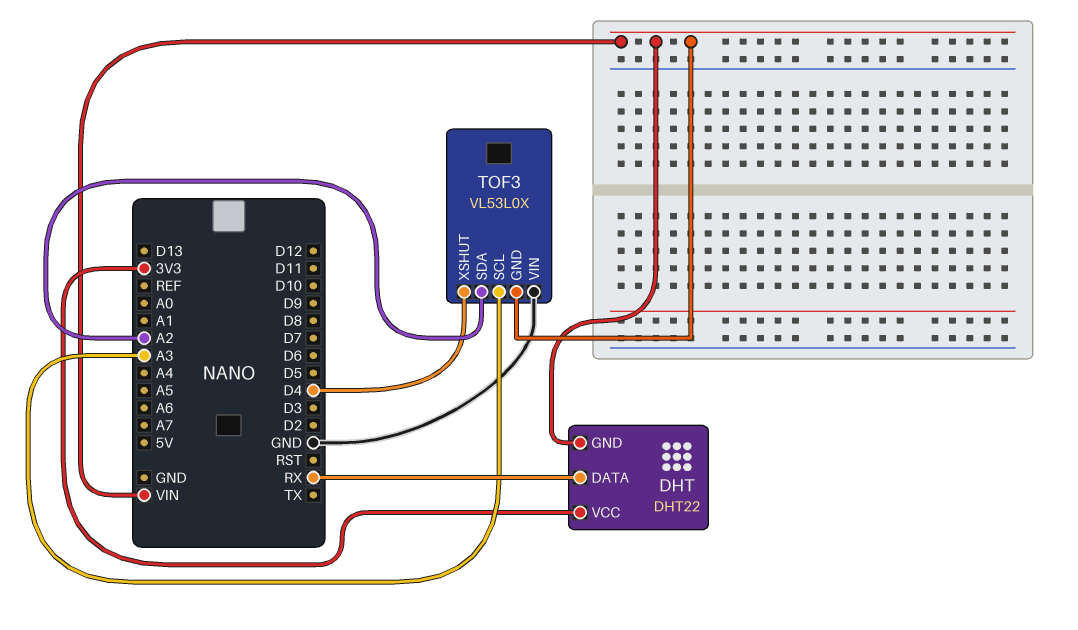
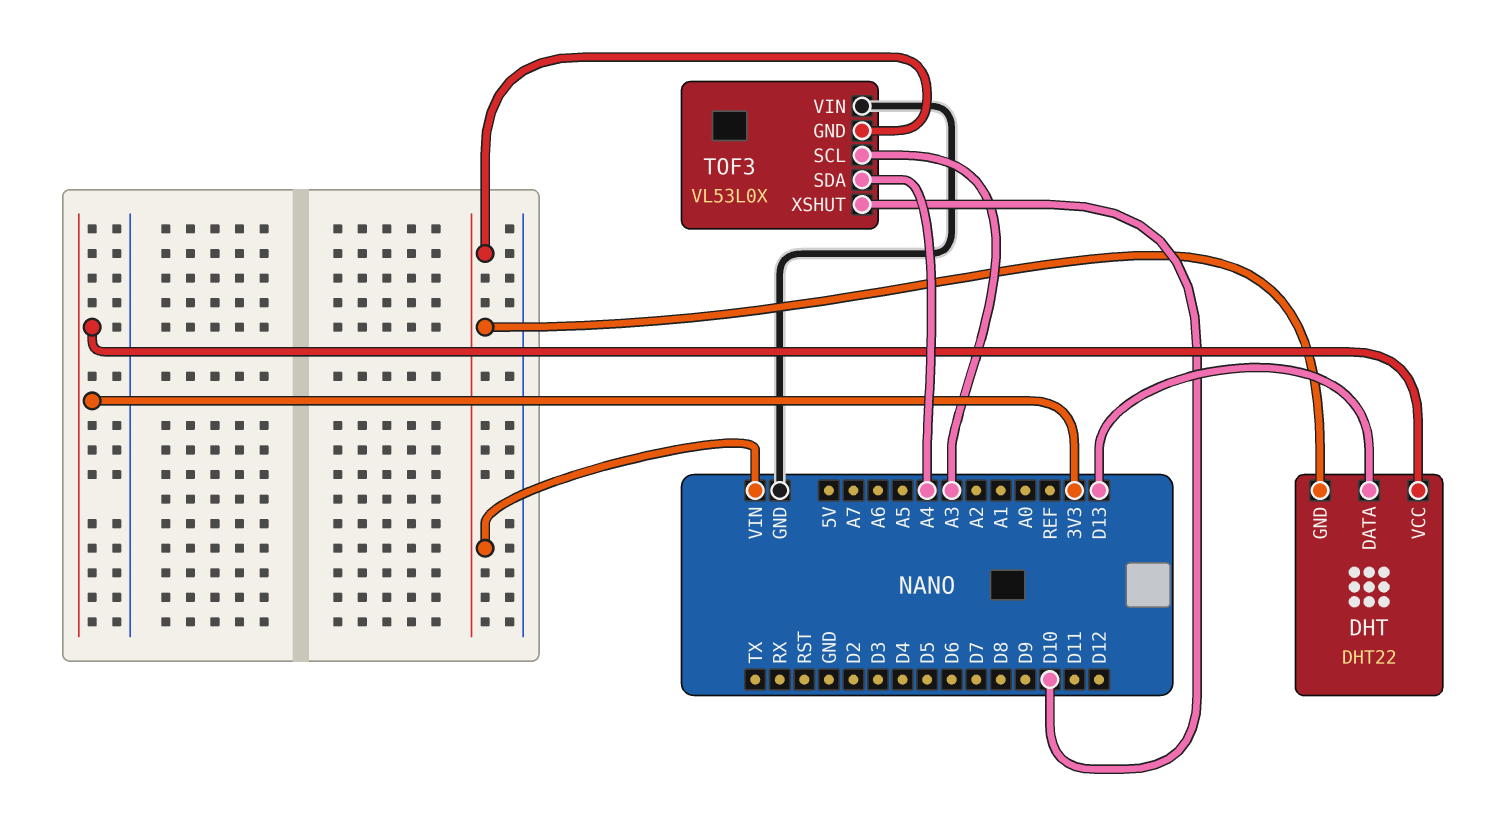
DHT pin DATA: RX -> D13
TOF3 pin SDA: A2 -> A4
TOF3 pin XSHUT: D4 -> D10

